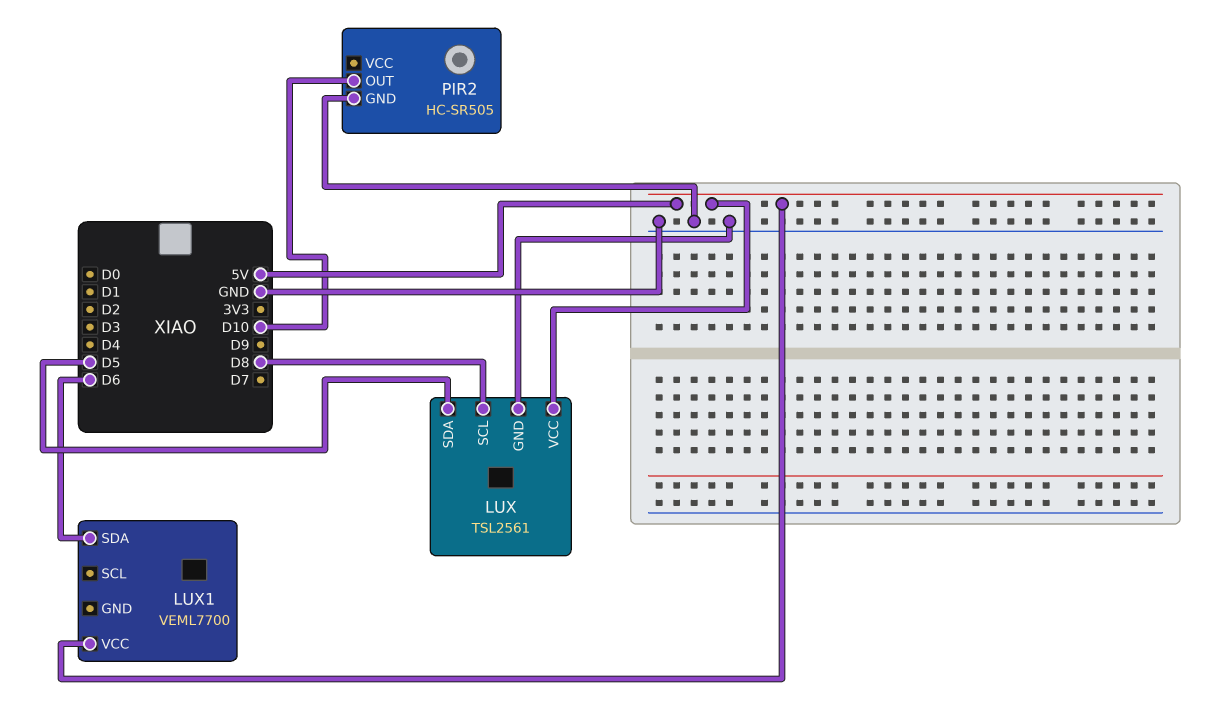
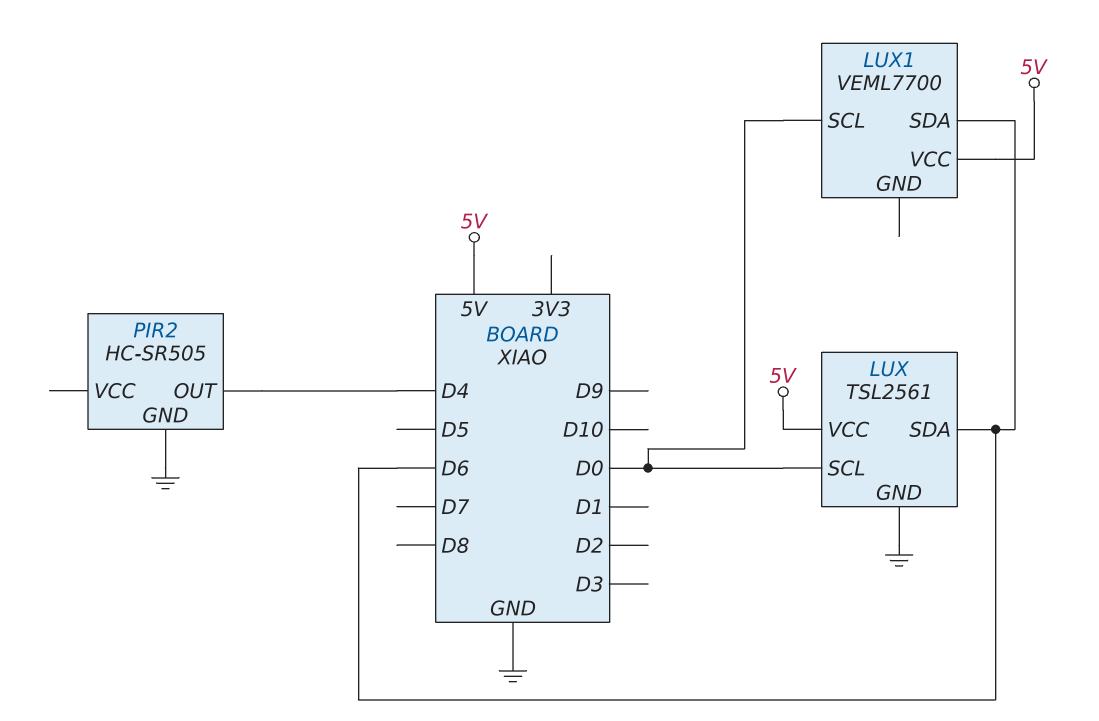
LUX pin SCL: D8 -> D0
LUX pin SDA: D5 -> D6
LUX1 pin SCL: none -> D0
PIR2 pin OUT: D10 -> D4

